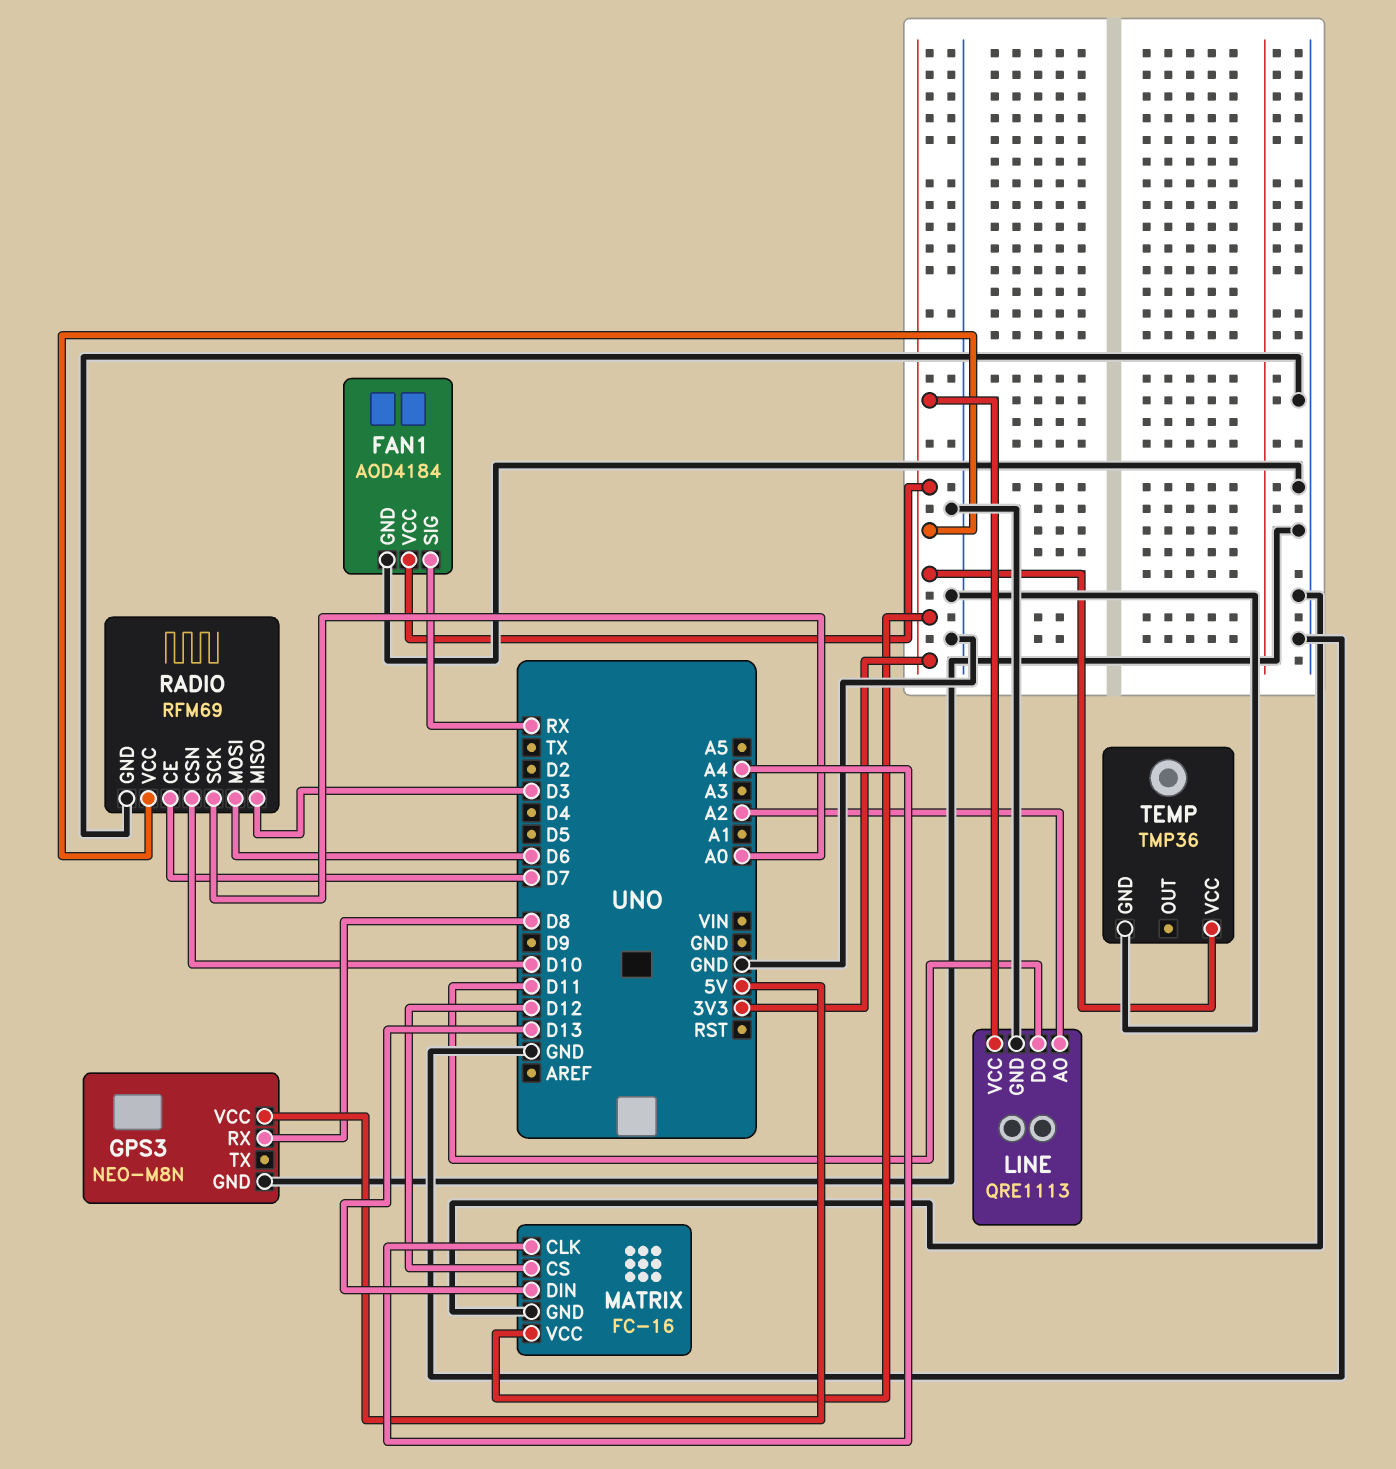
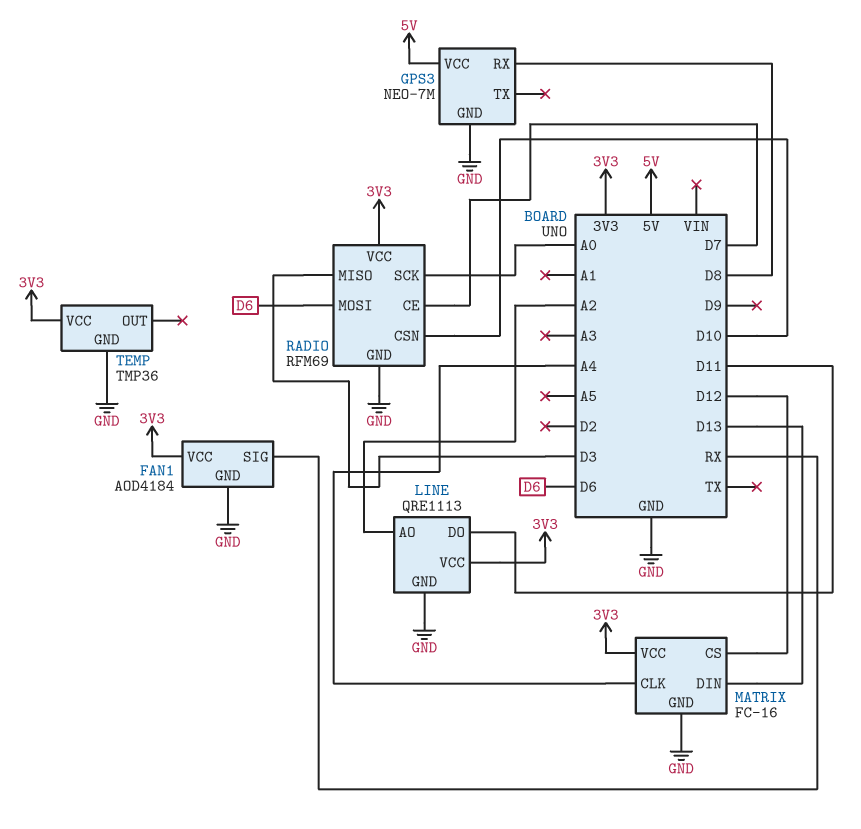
GPS3: NEO-M8N -> NEO-7M

